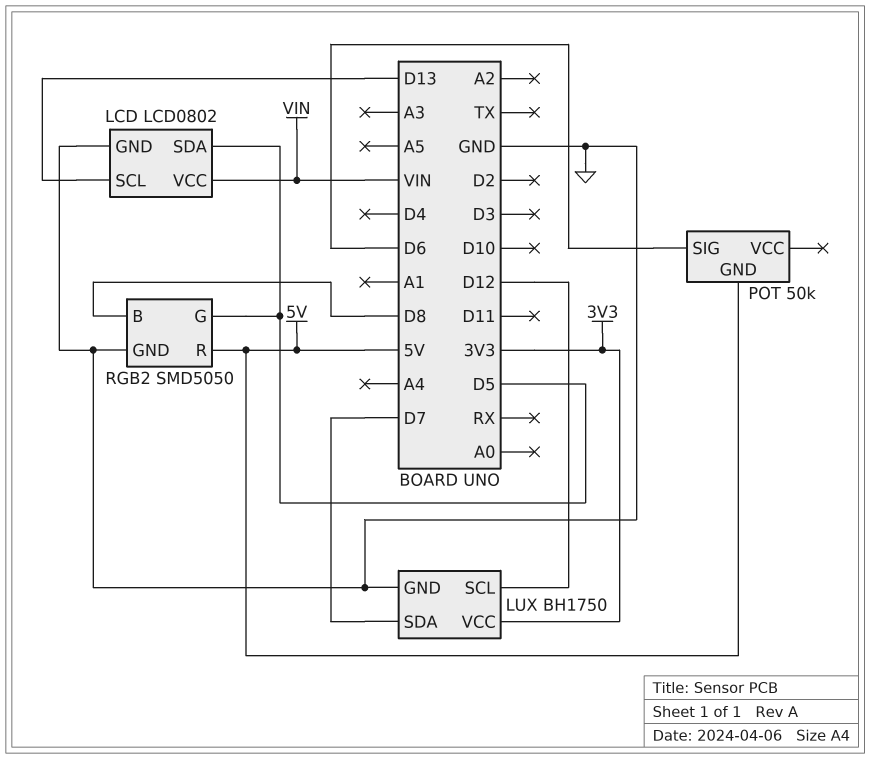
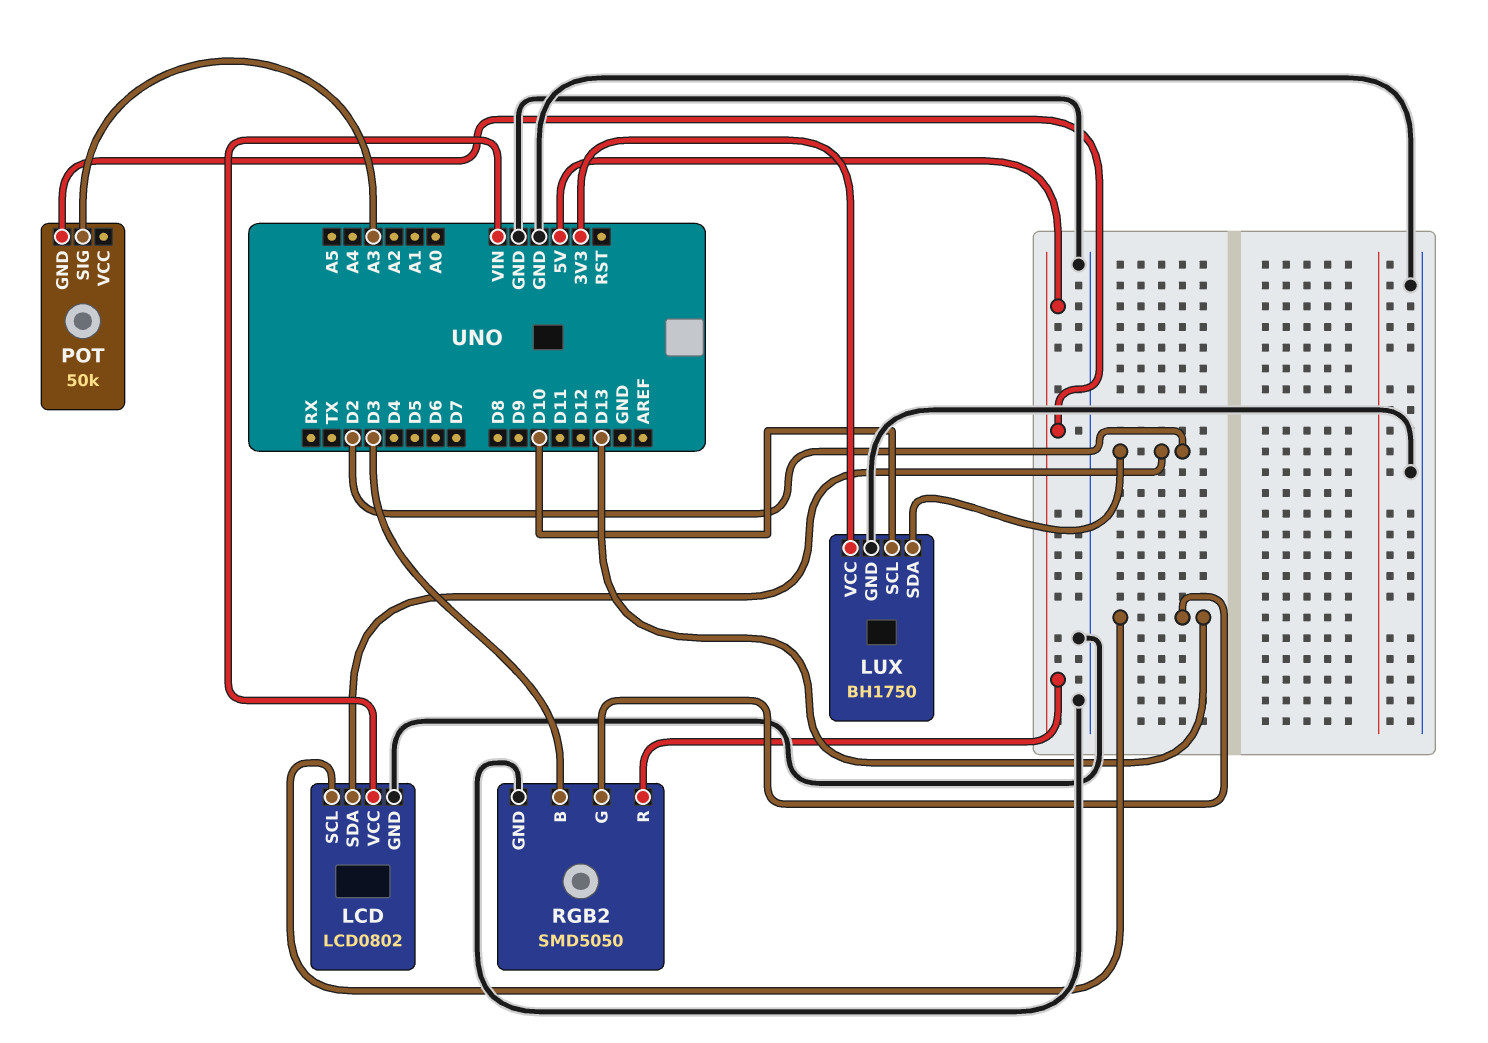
LCD pin SDA: D5 -> D2
LUX pin SCL: D12 -> D10
LUX pin SDA: D7 -> D2
POT pin SIG: D6 -> A3
RGB2 pin B: D8 -> D3
RGB2 pin G: D5 -> D13

